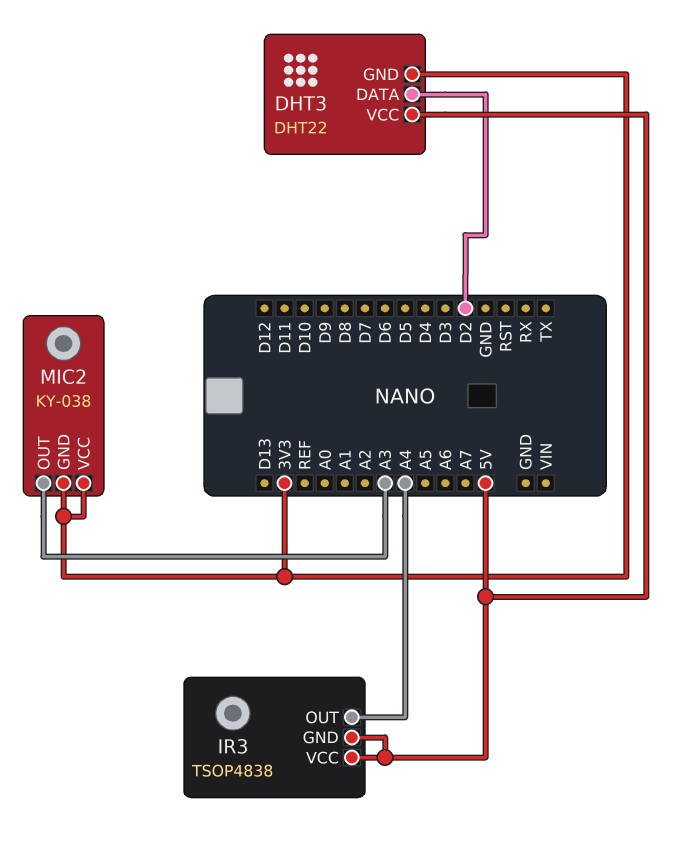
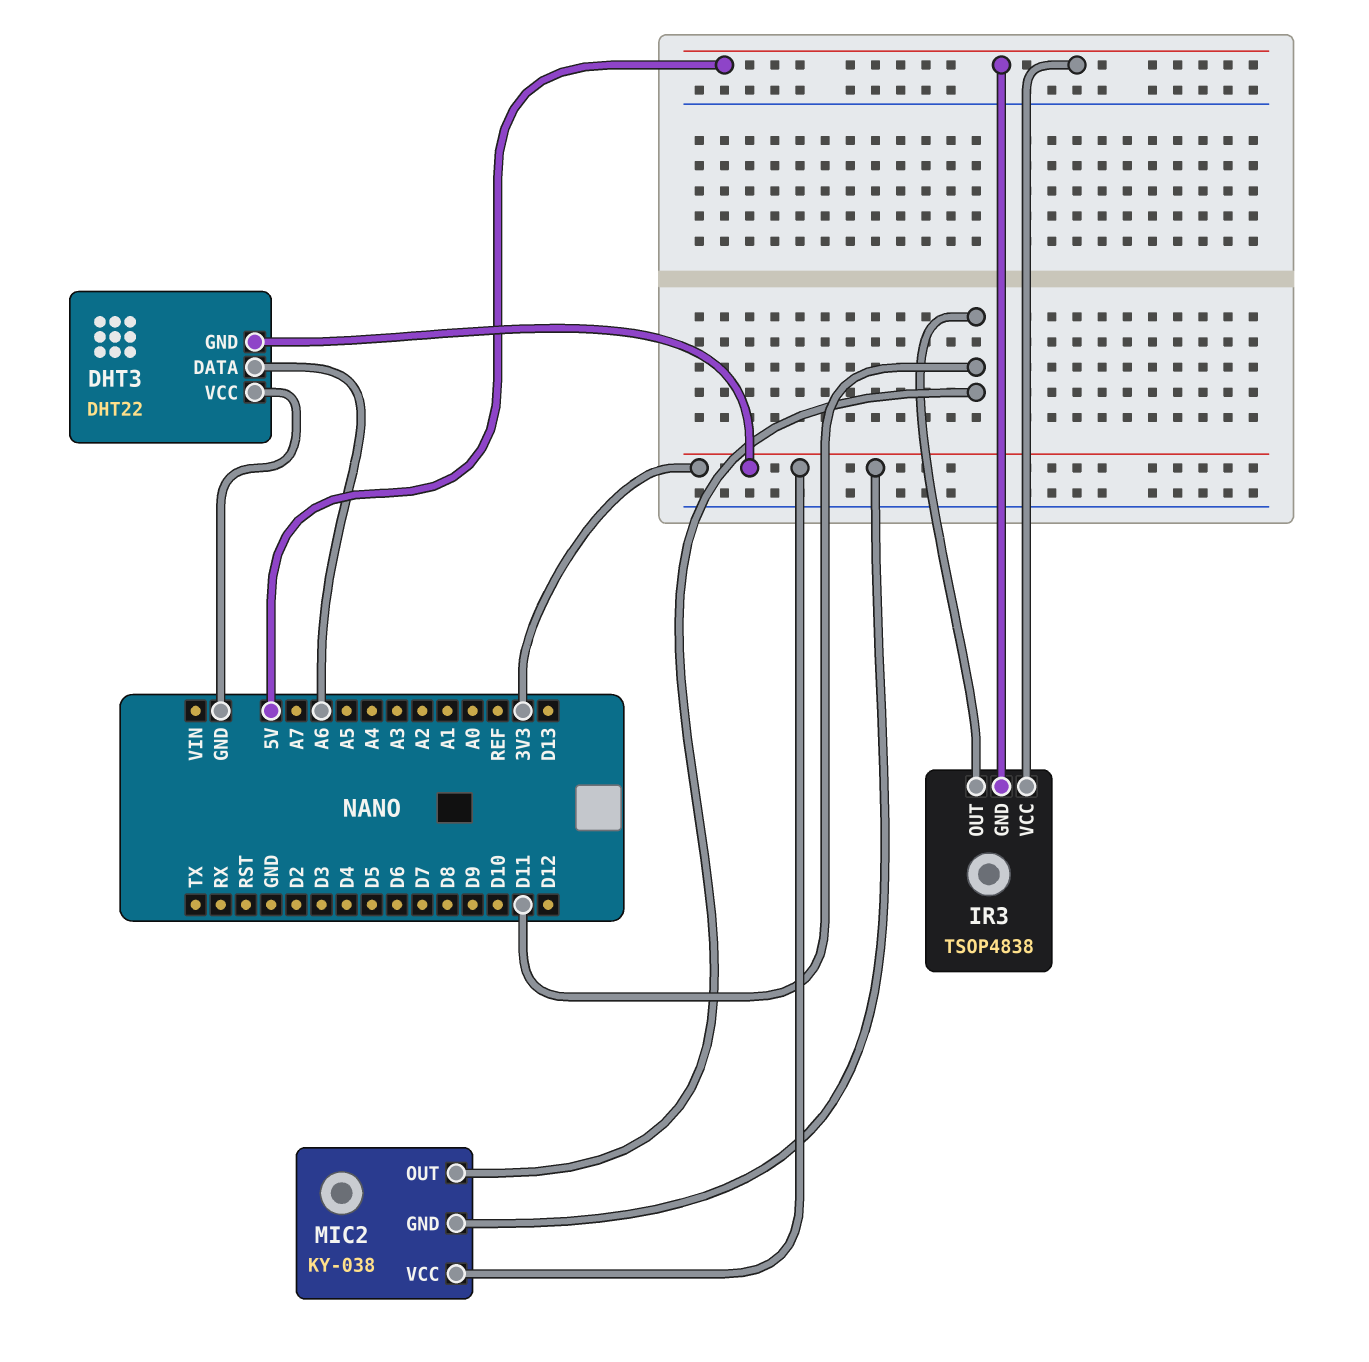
DHT3 pin DATA: D2 -> A6
DHT3 pin VCC: 5V -> GND
IR3 pin OUT: A4 -> D11
MIC2 pin OUT: A3 -> D11

